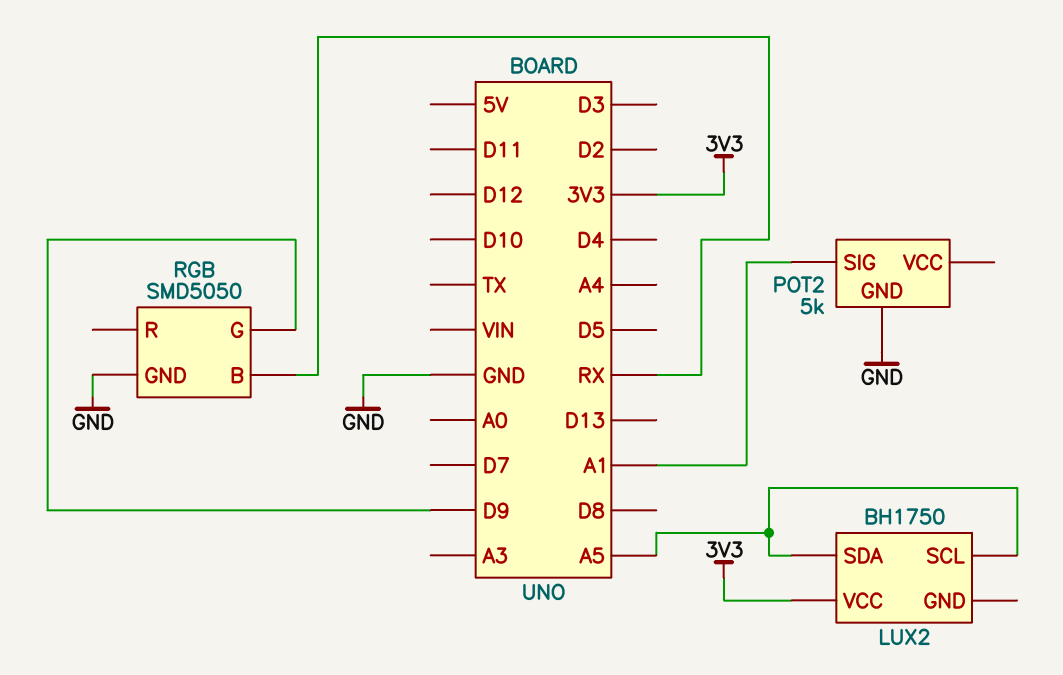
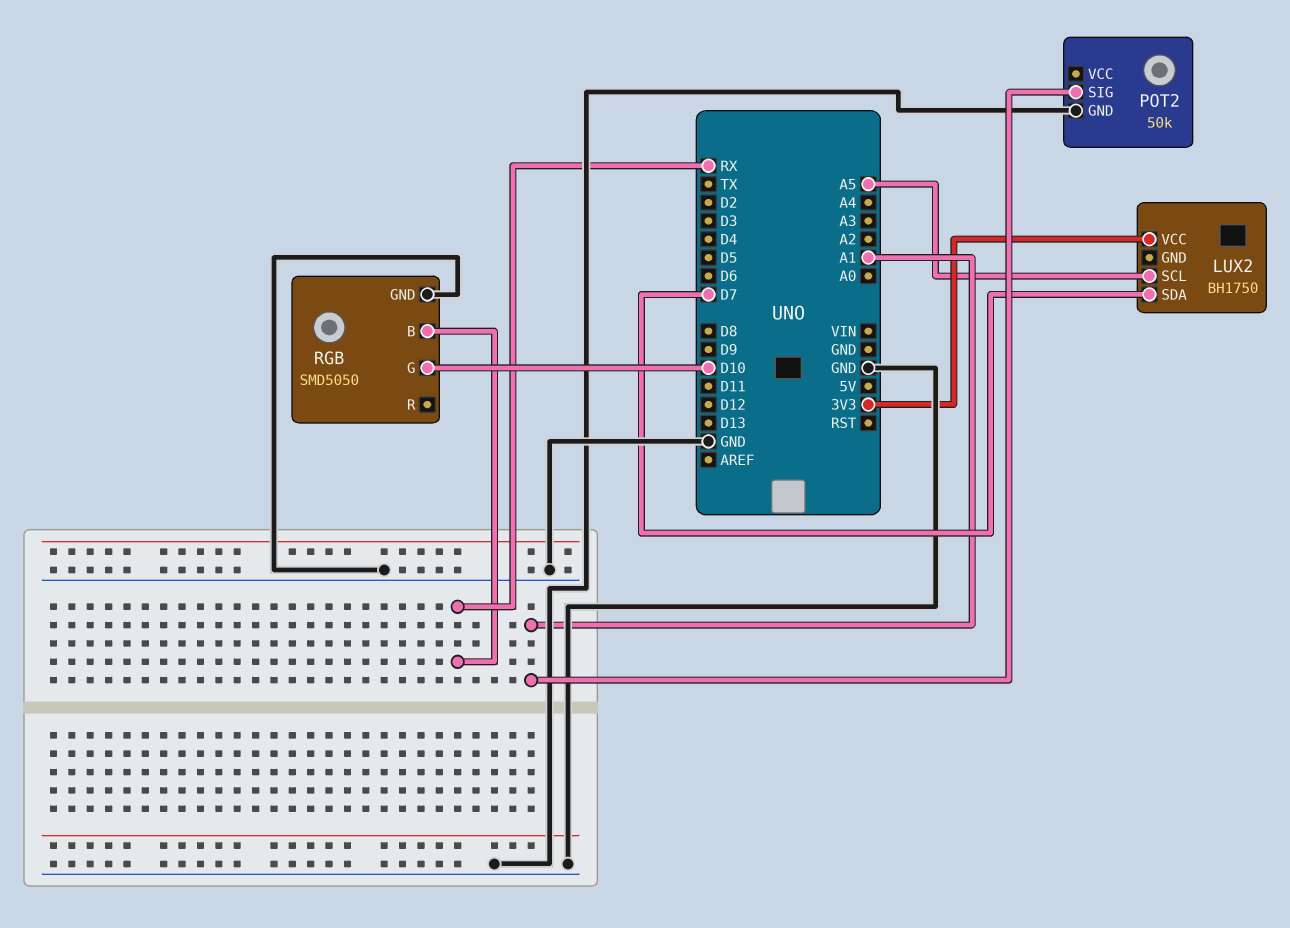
LUX2 pin SDA: A5 -> D7
POT2: 5k -> 50k
RGB pin G: D9 -> D10

